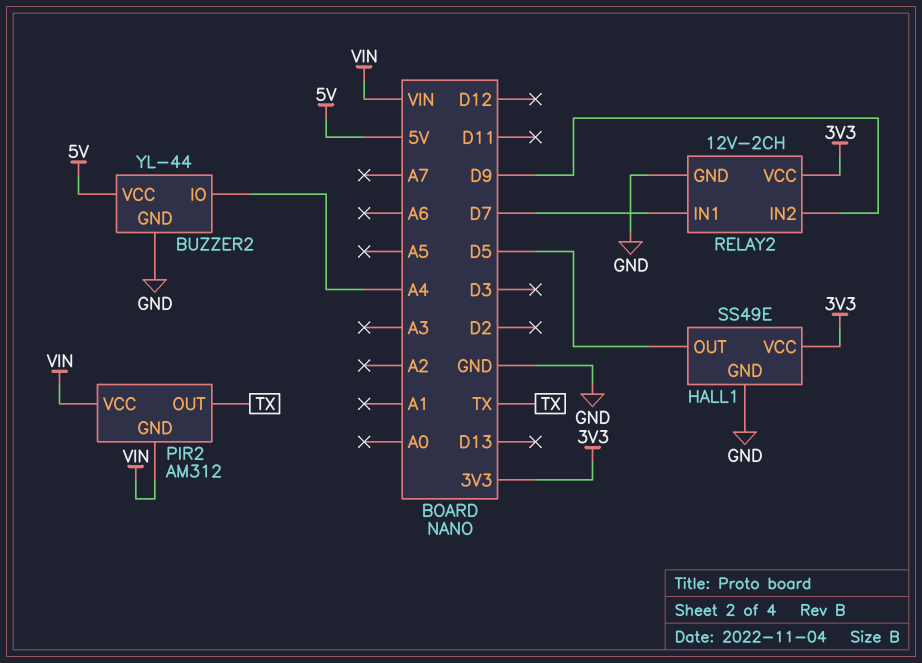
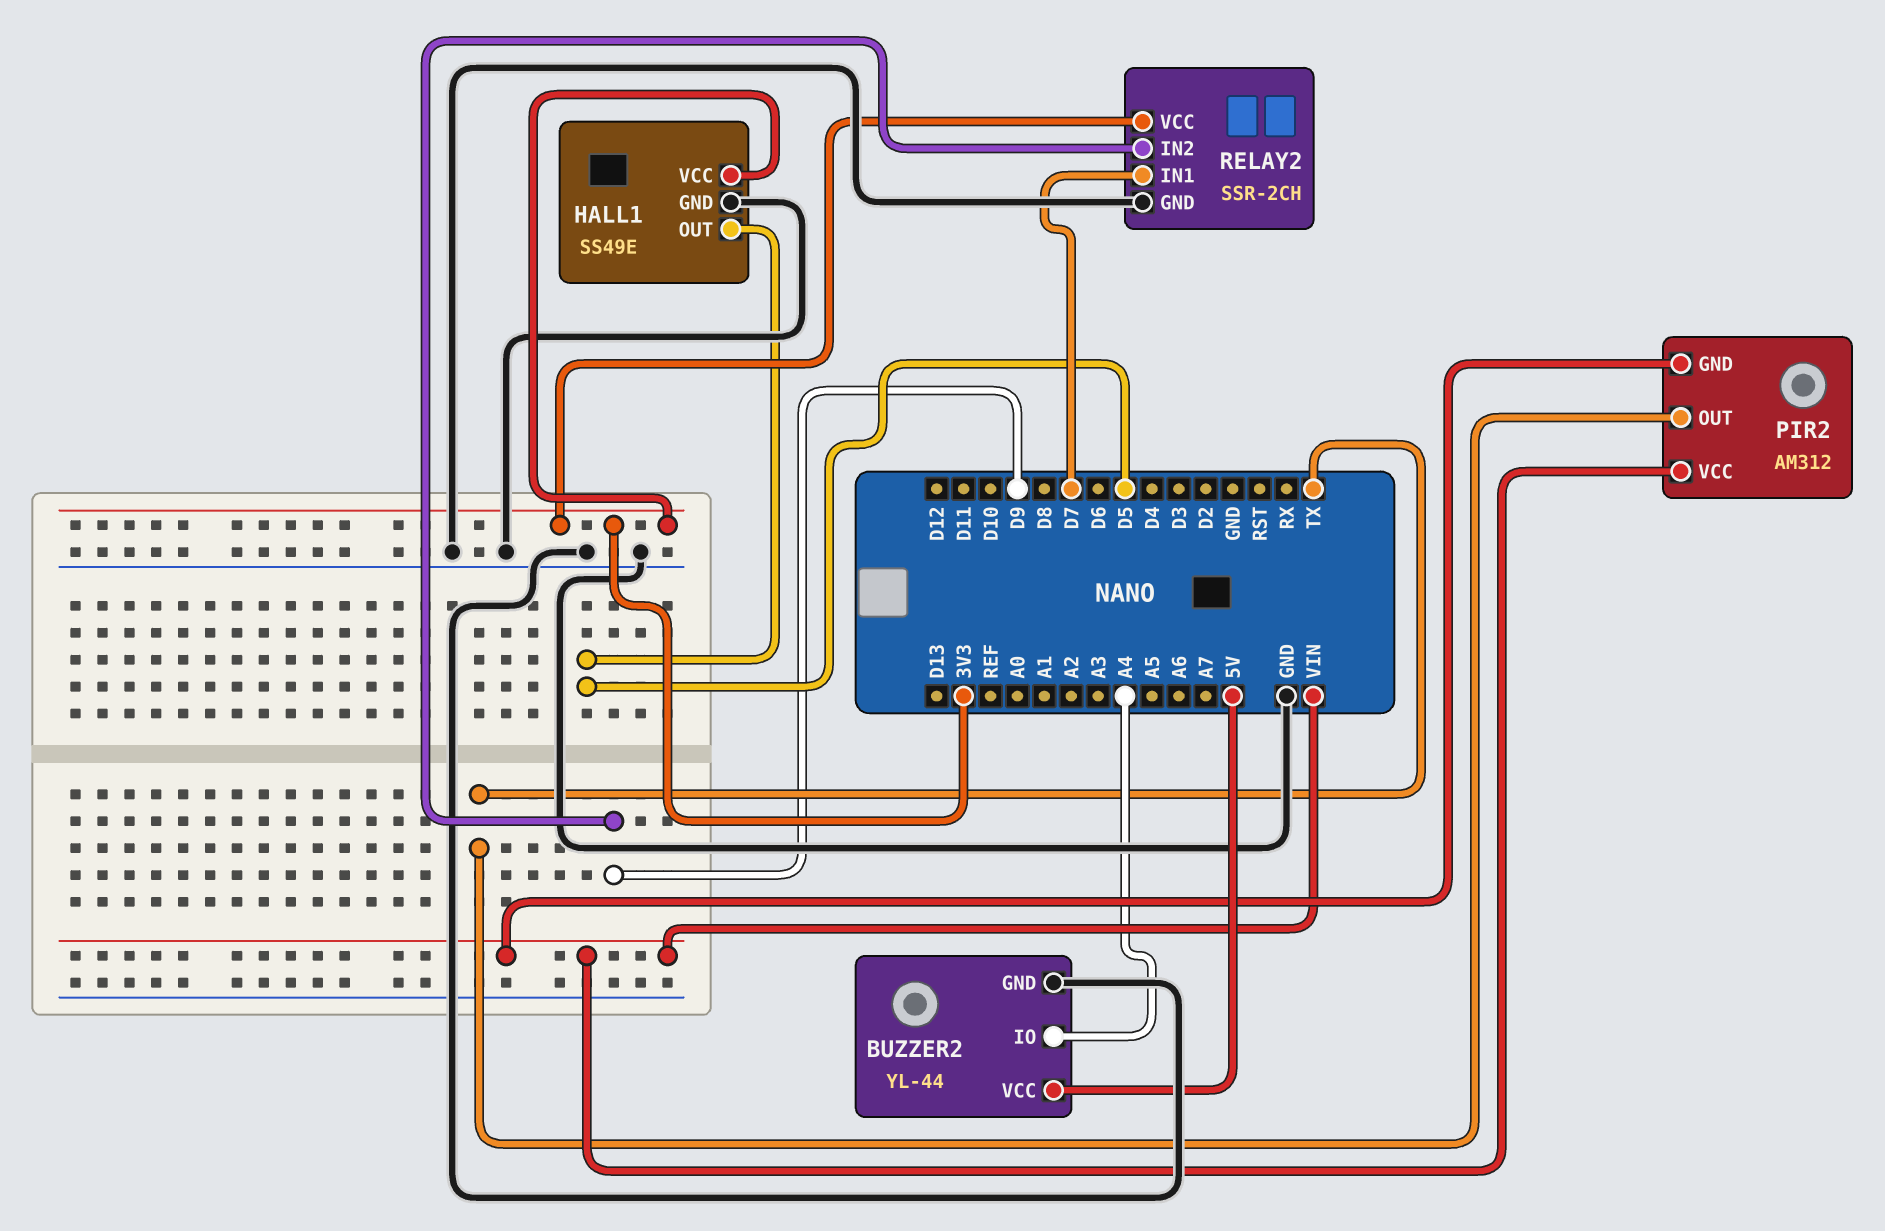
RELAY2: 12V-2CH -> SSR-2CH

